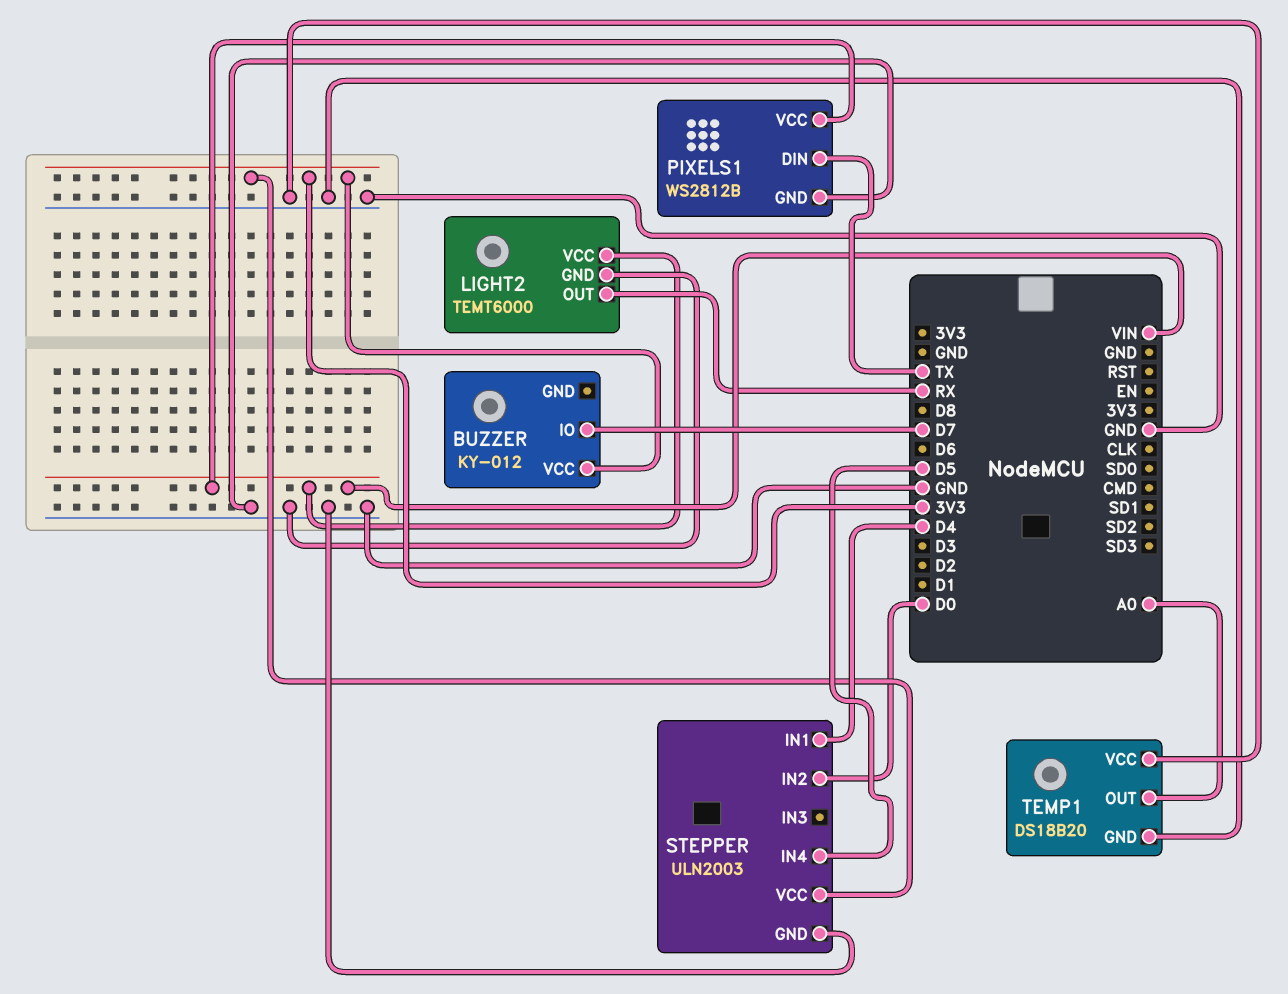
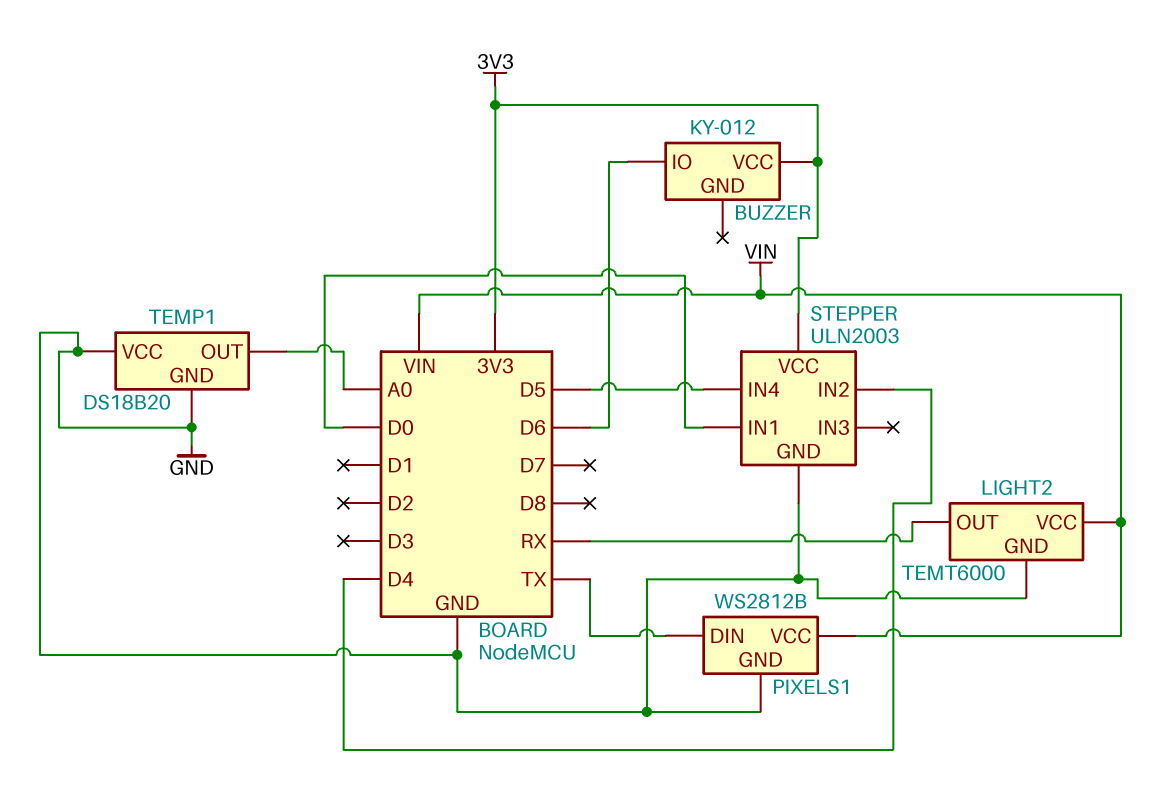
BUZZER pin IO: D7 -> D6
STEPPER pin IN1: D4 -> D0
STEPPER pin IN2: D0 -> D4

